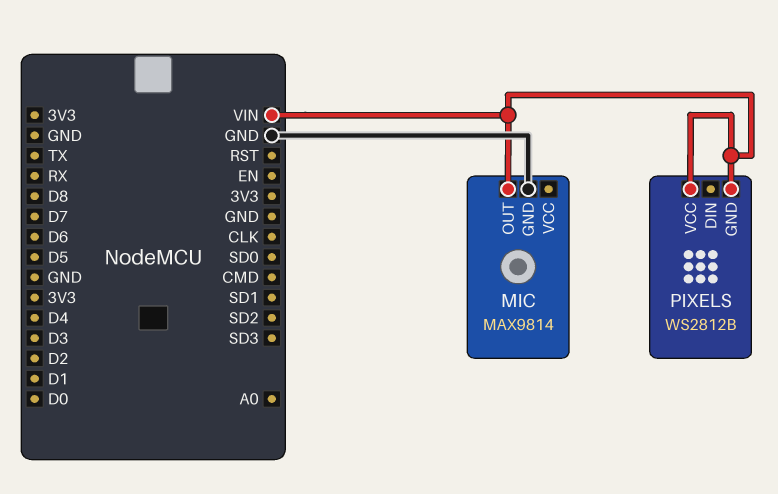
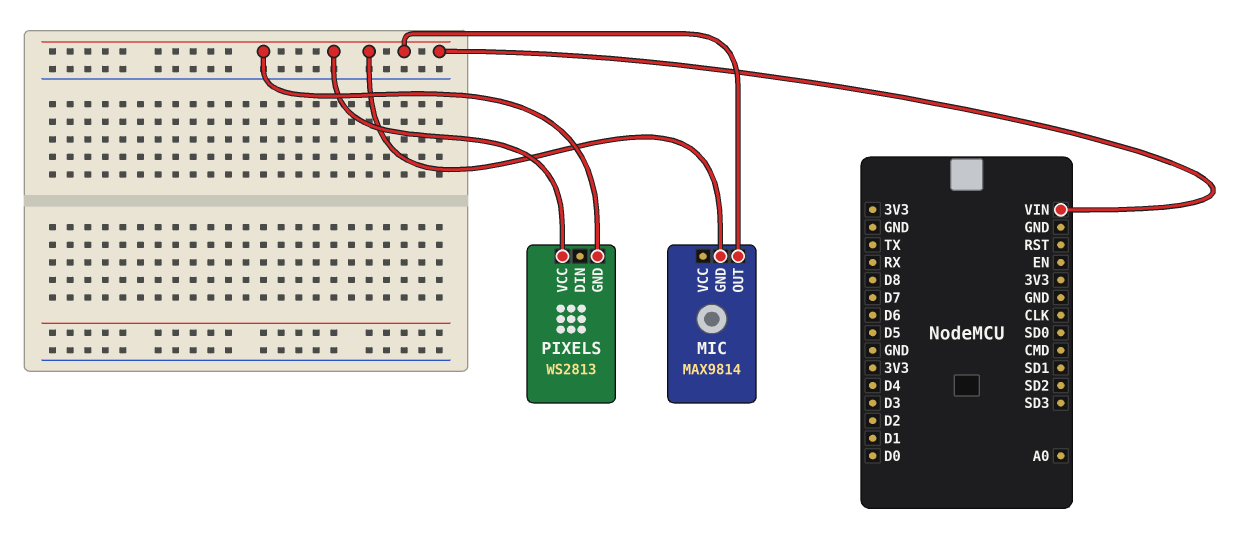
MIC pin GND: GND -> VIN
PIXELS: WS2812B -> WS2813

